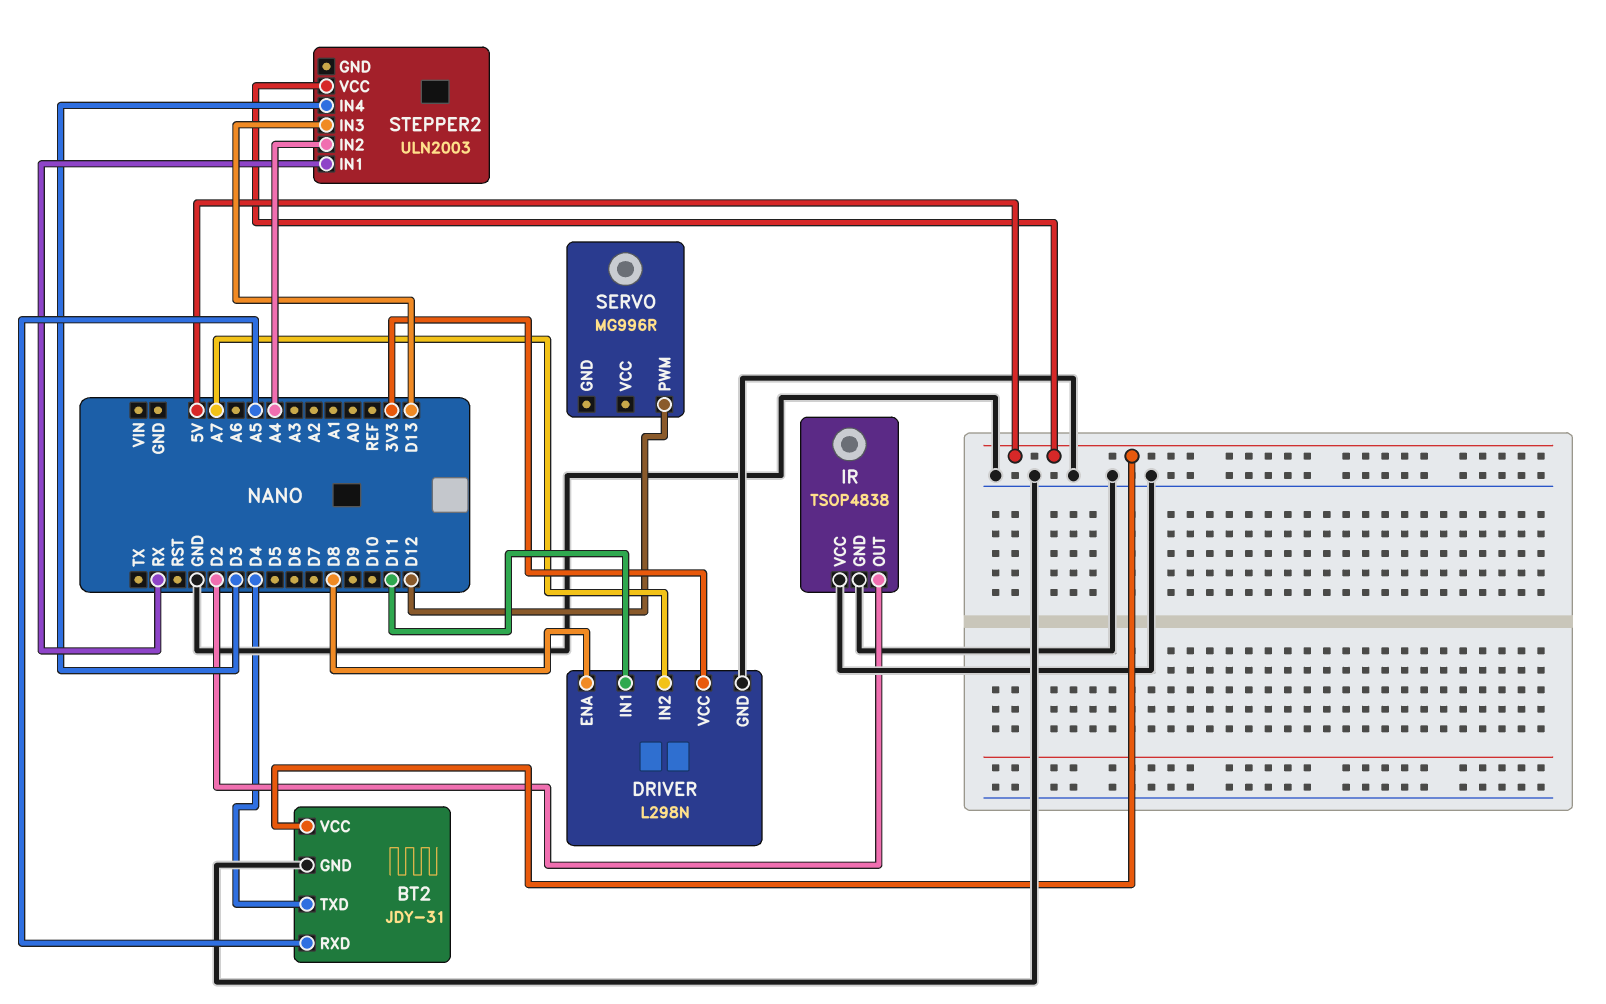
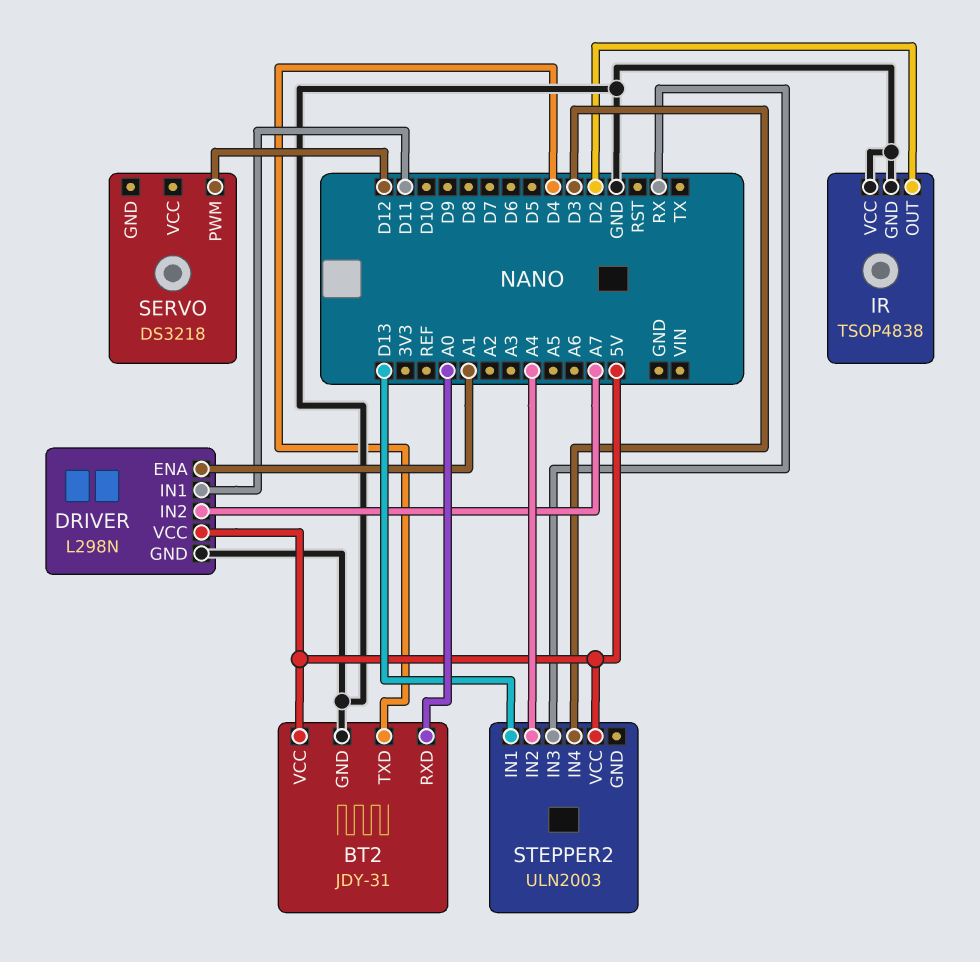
BT2 pin RXD: A5 -> A0
DRIVER pin ENA: D8 -> A1
DRIVER pin VCC: 3V3 -> 5V
SERVO: MG996R -> DS3218
STEPPER2 pin IN1: RX -> D13
STEPPER2 pin IN3: D13 -> RX

